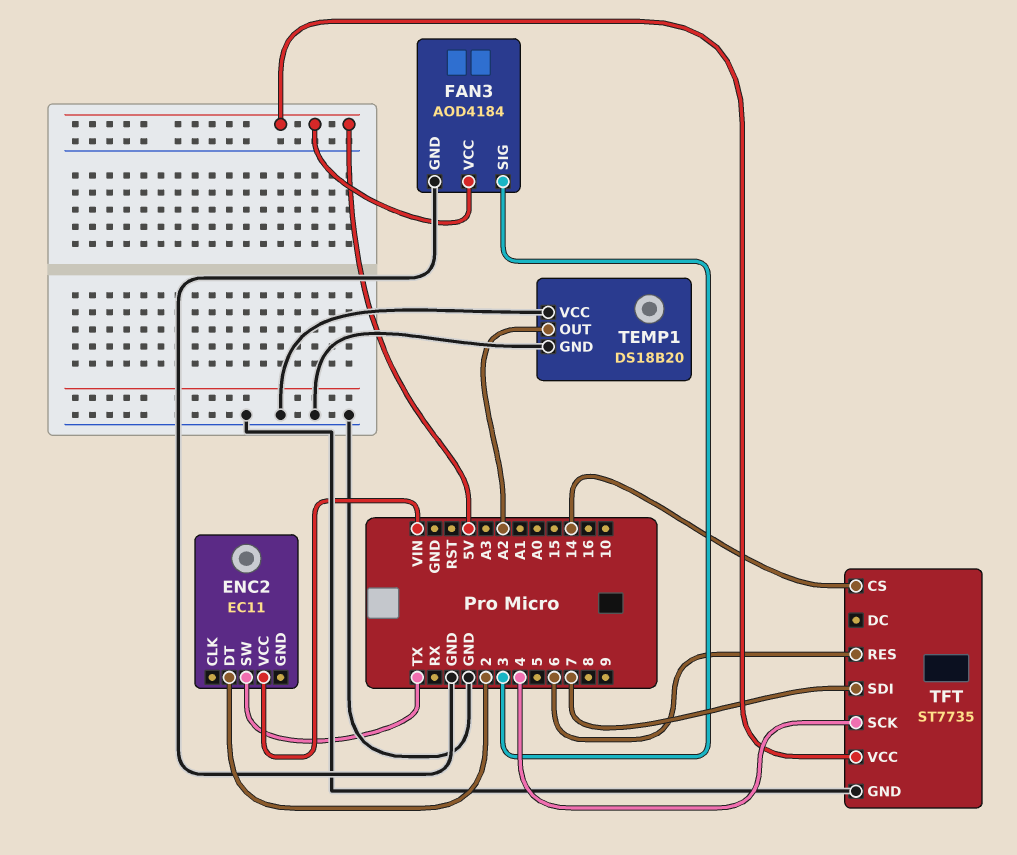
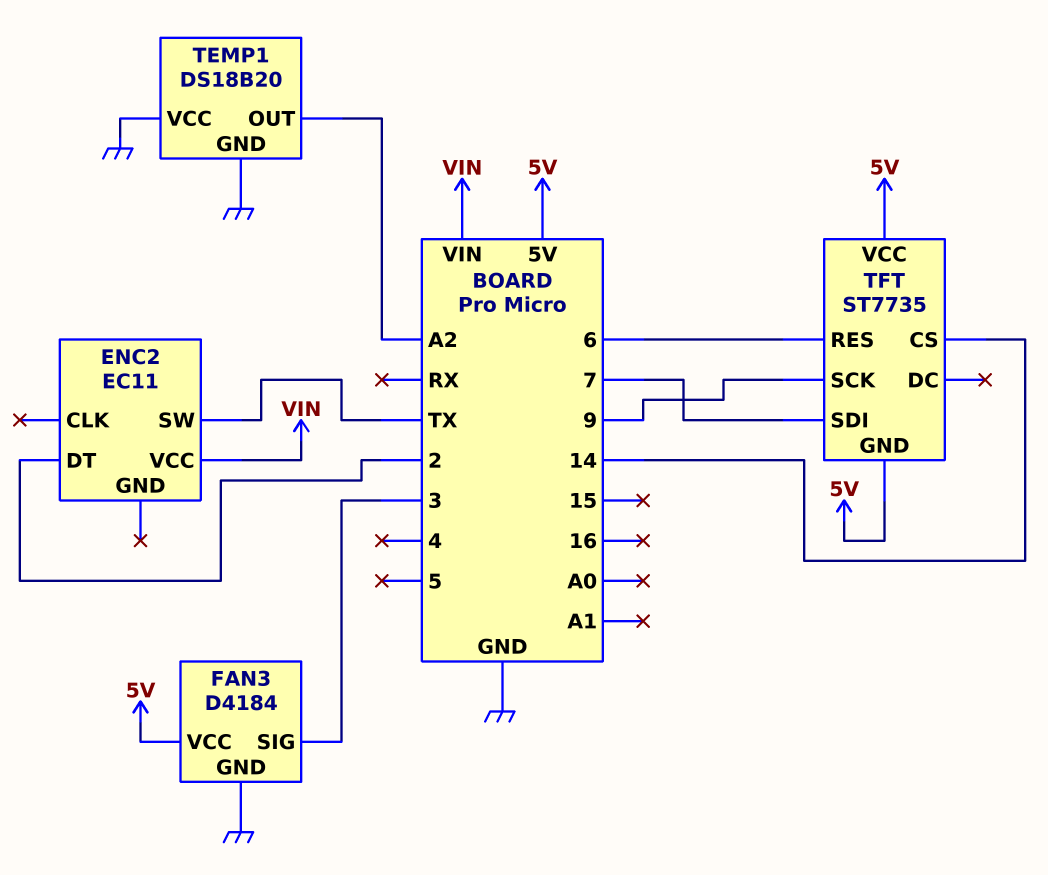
FAN3: AOD4184 -> D4184
TFT pin GND: GND -> 5V
TFT pin SCK: 4 -> 9

